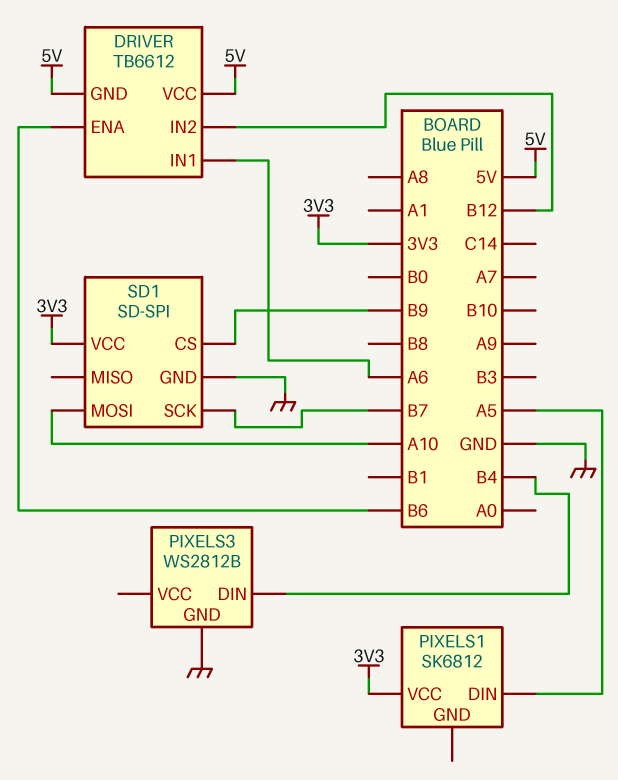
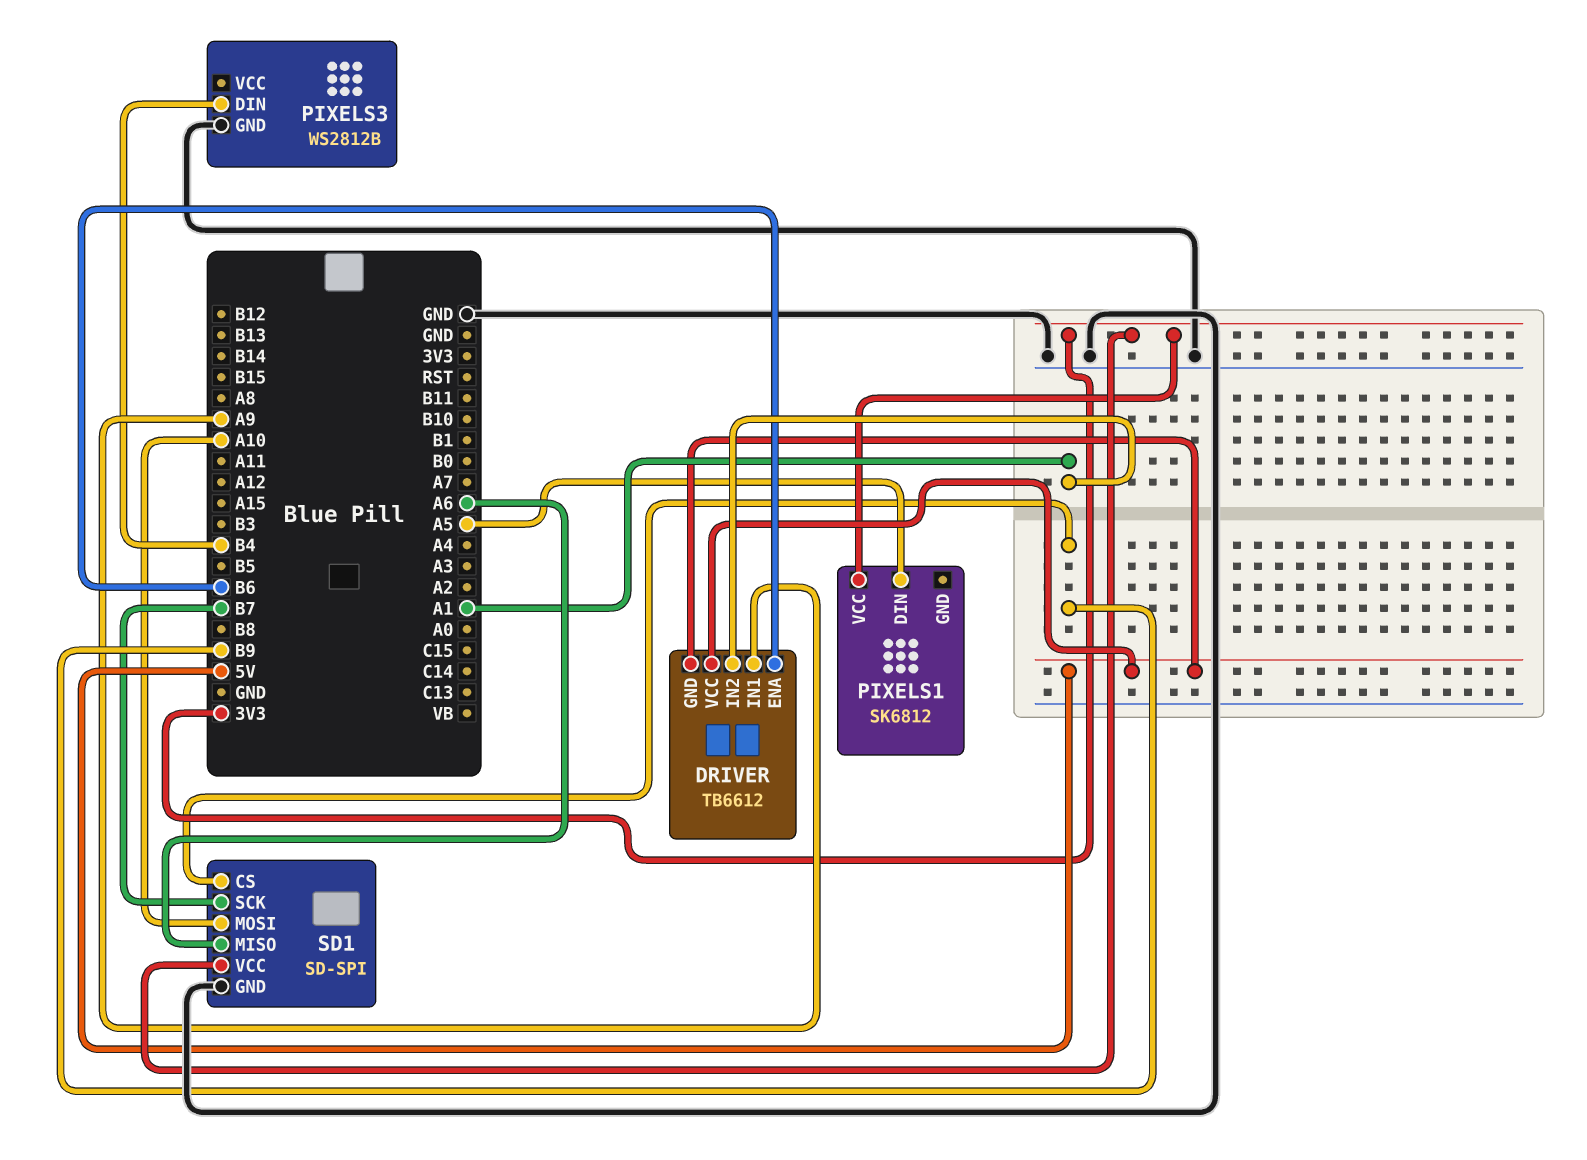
DRIVER pin IN1: A6 -> A9
DRIVER pin IN2: B12 -> A1
SD1 pin MISO: none -> A6

